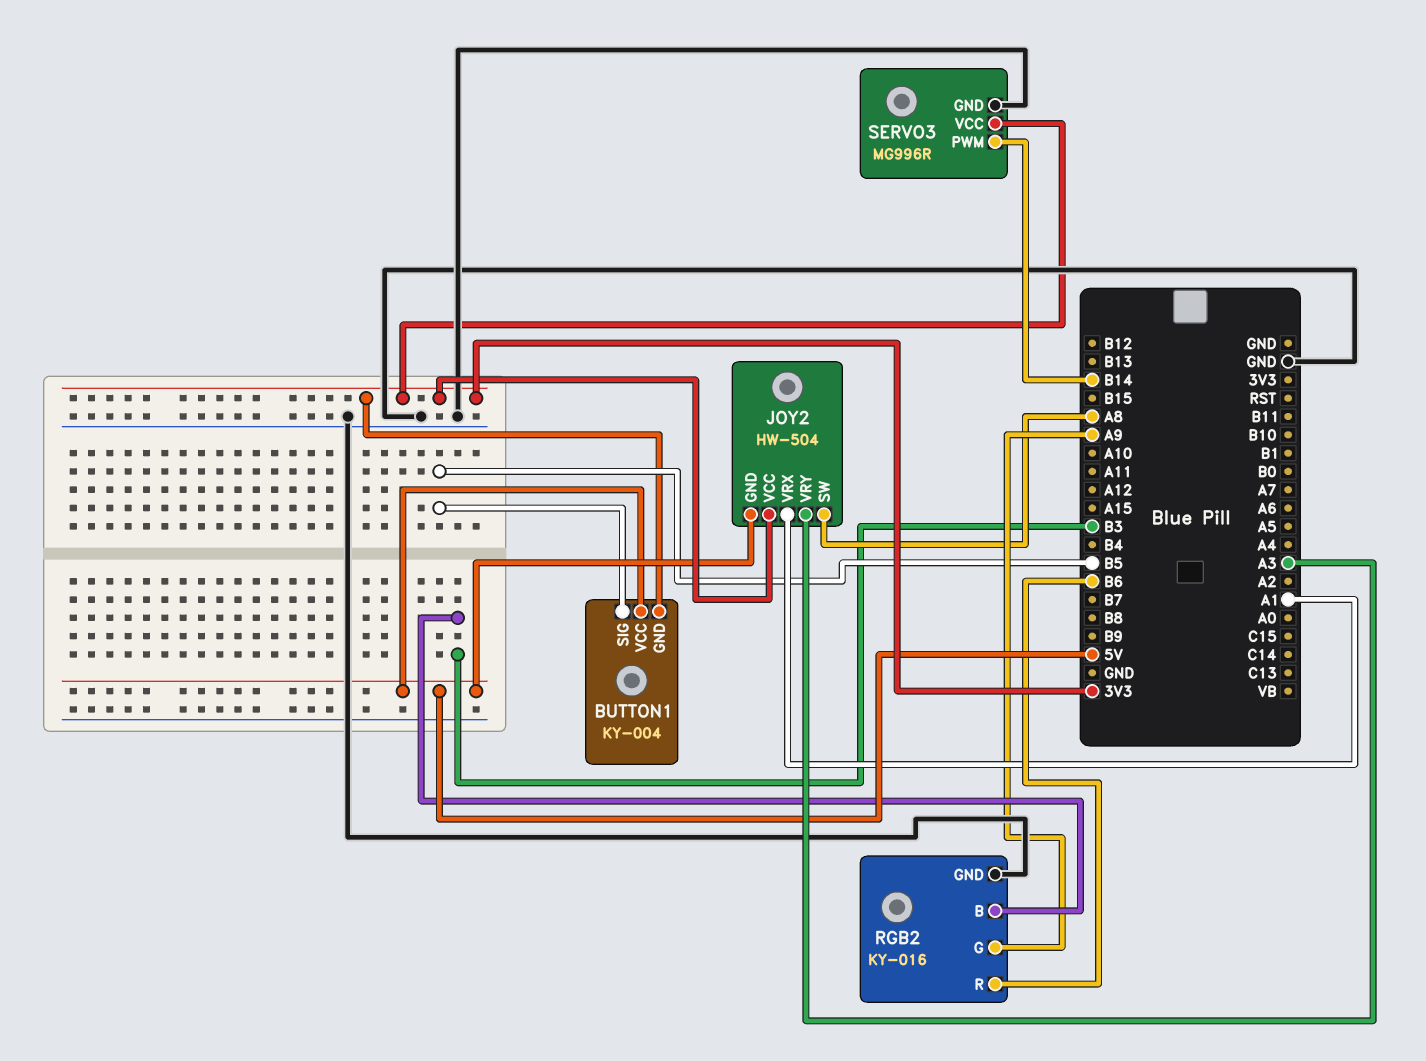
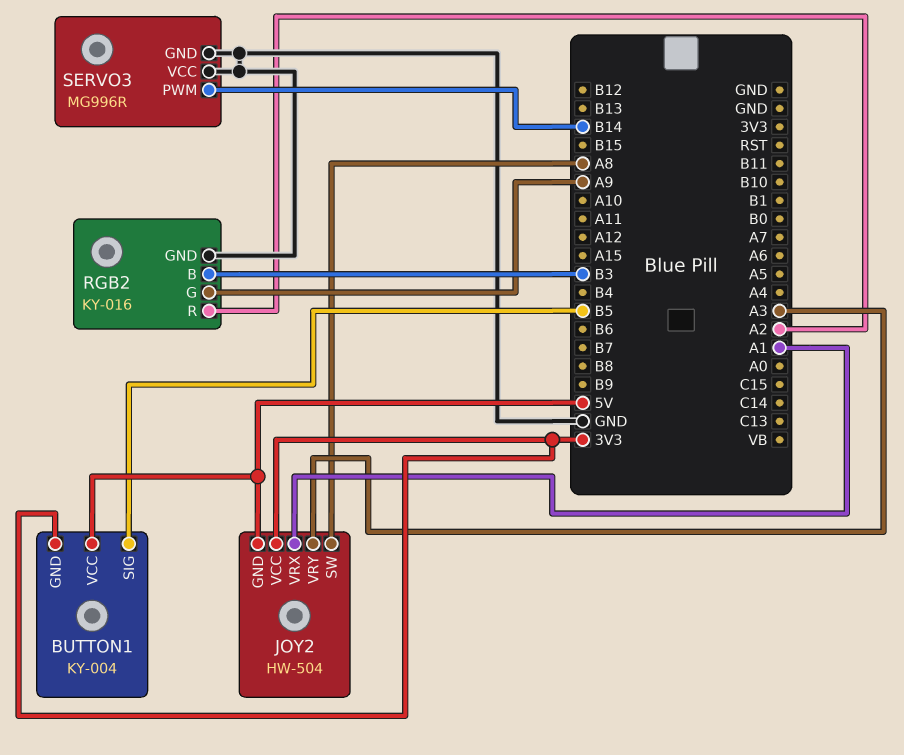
RGB2 pin R: B6 -> A2
SERVO3 pin VCC: 3V3 -> GND

